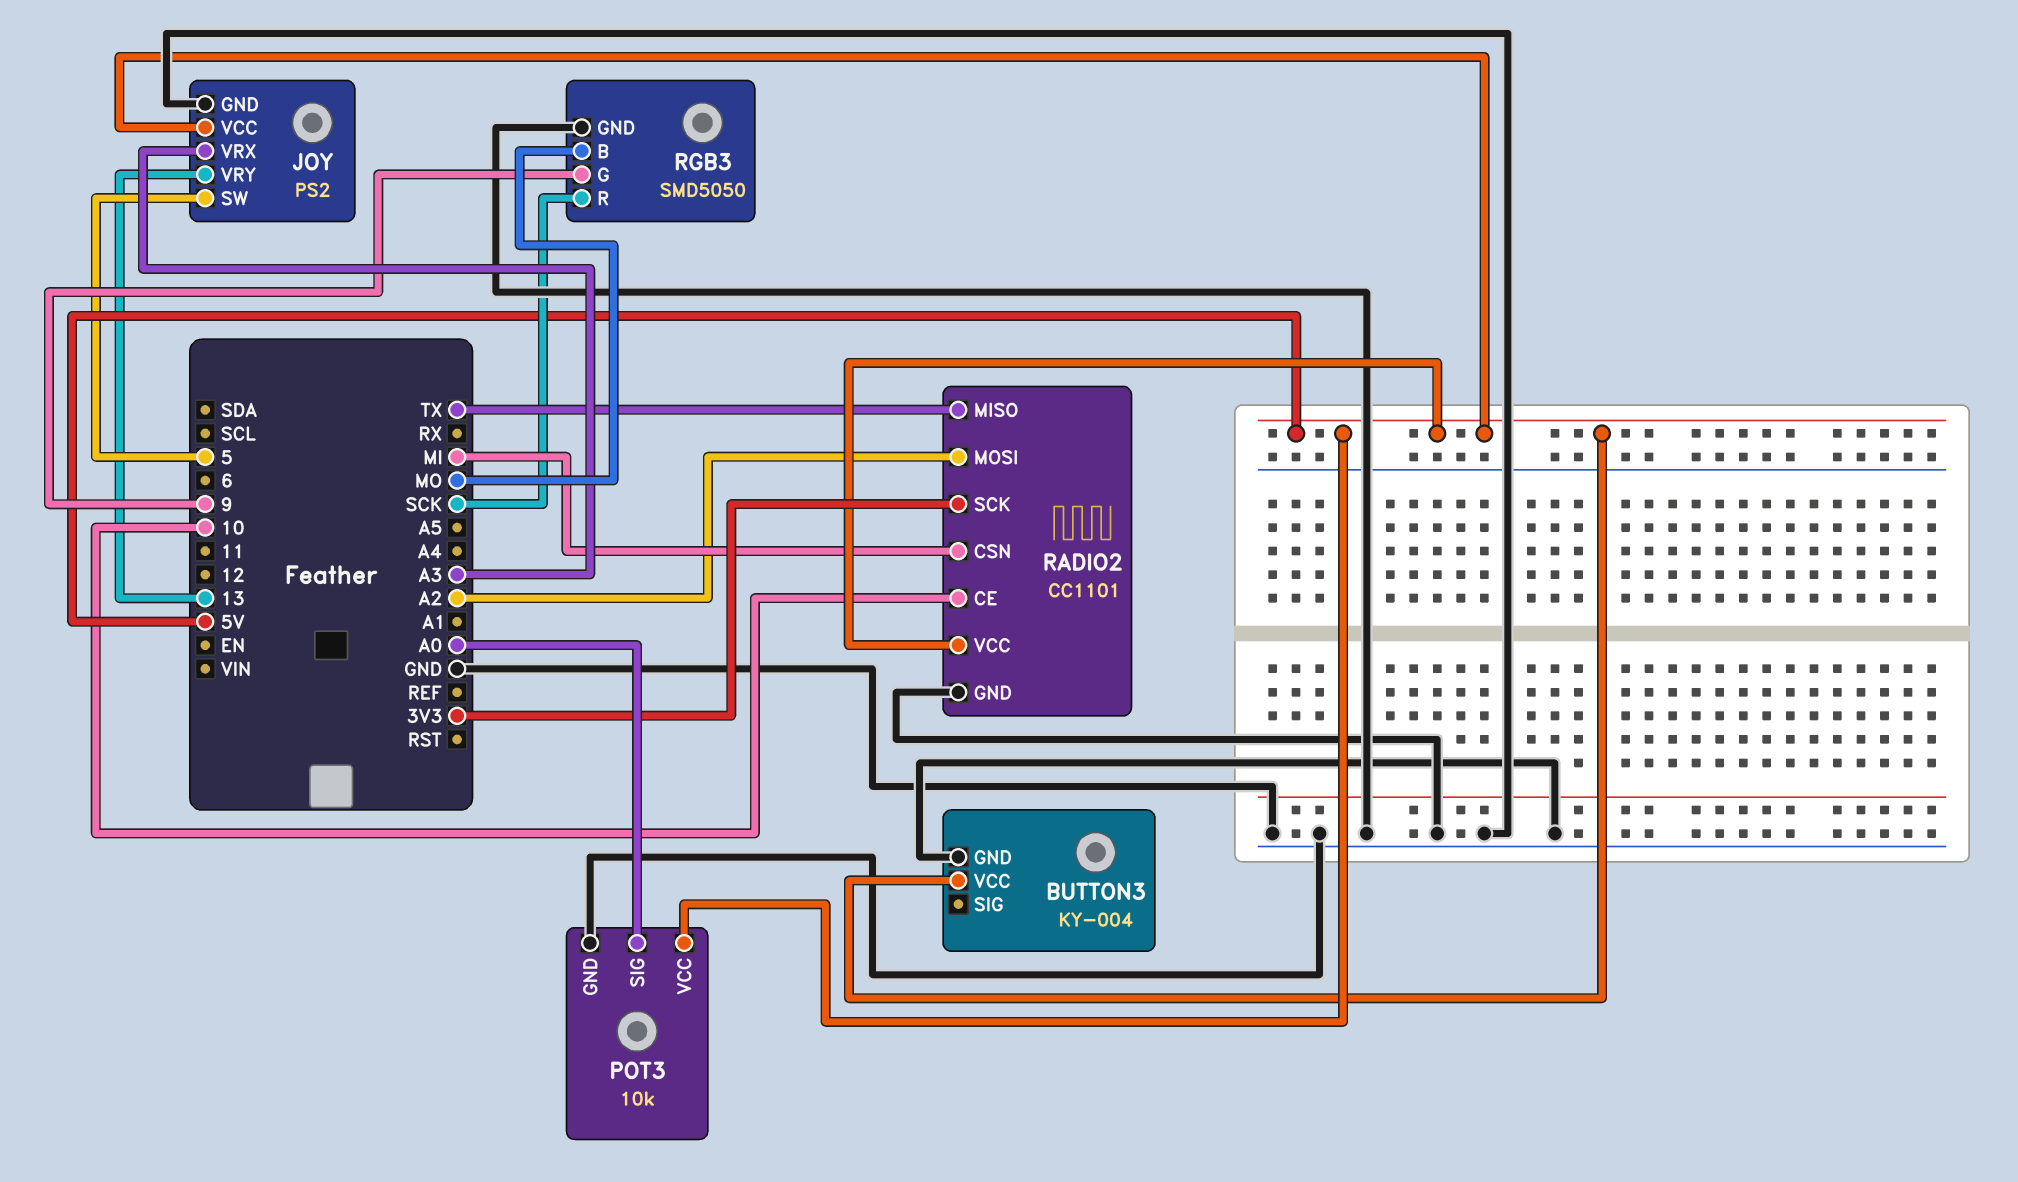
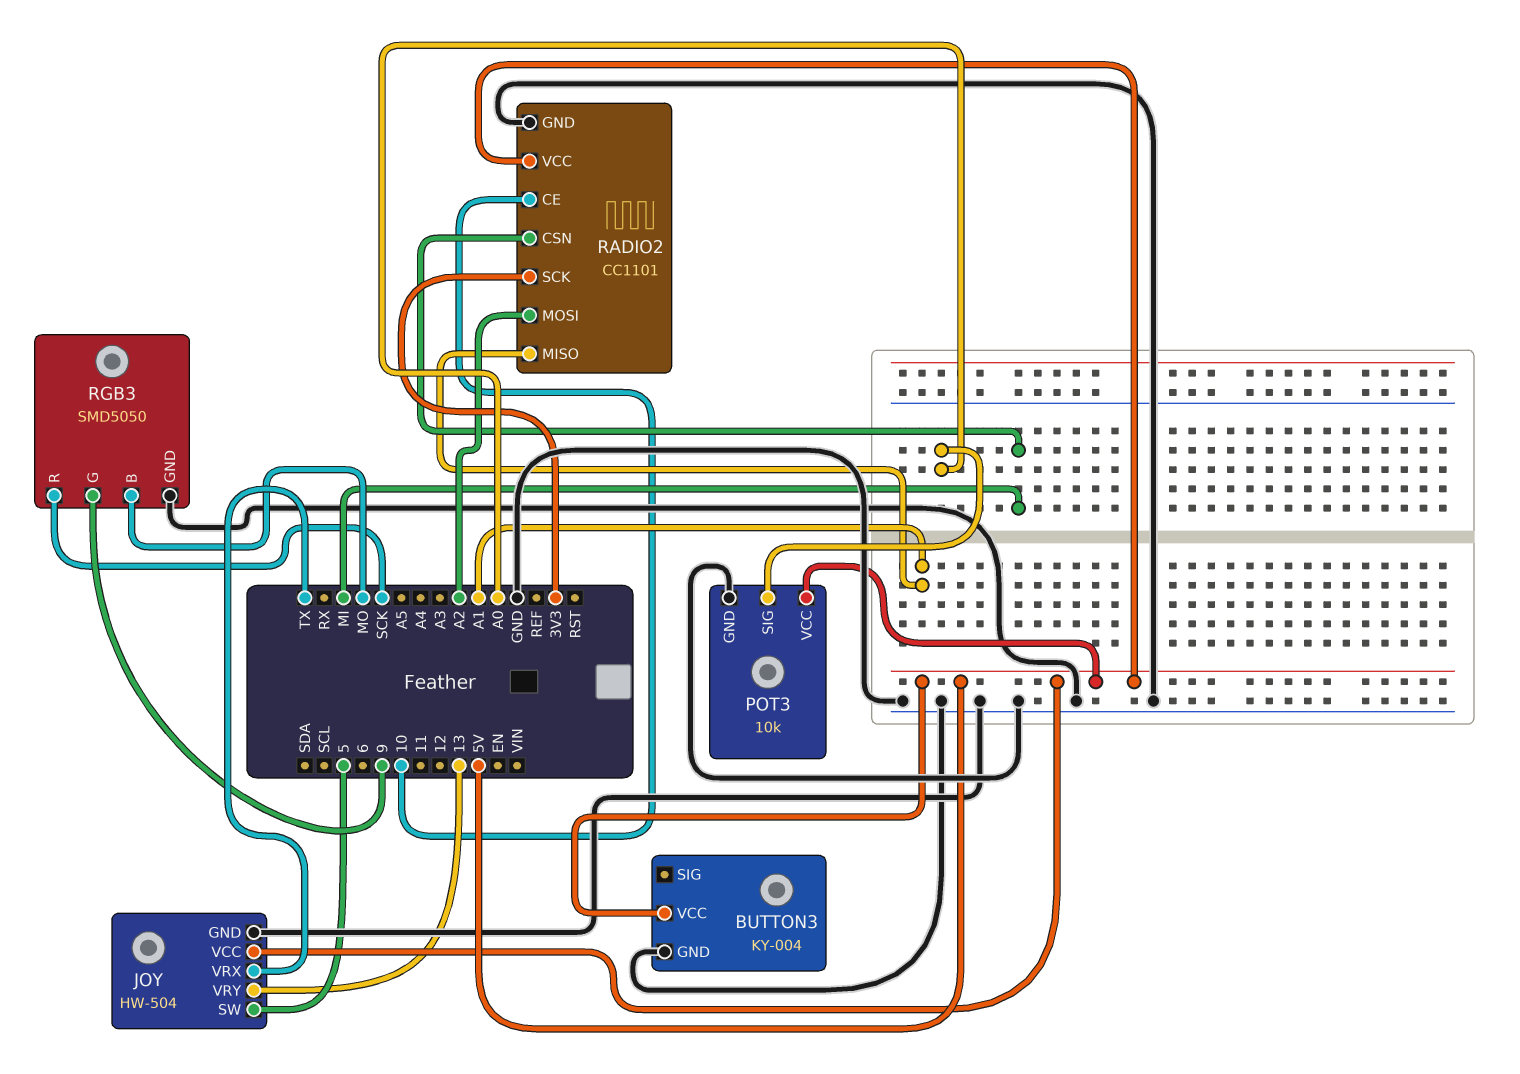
JOY: PS2 -> HW-504
JOY pin VRX: A3 -> TX
RADIO2 pin MISO: TX -> A1

